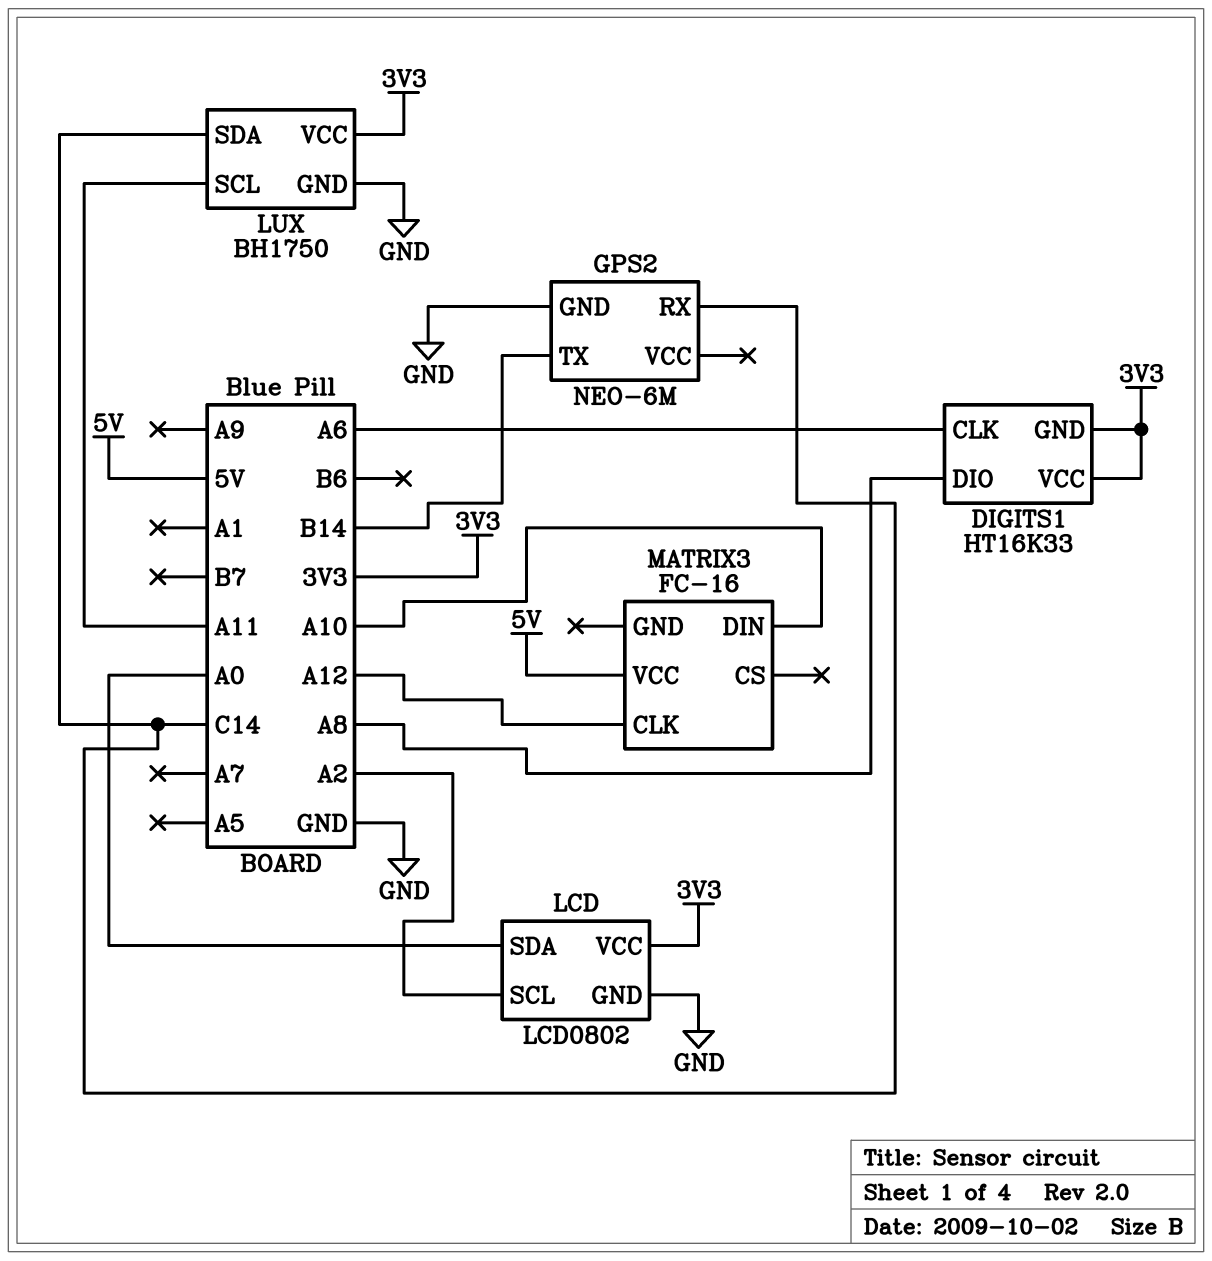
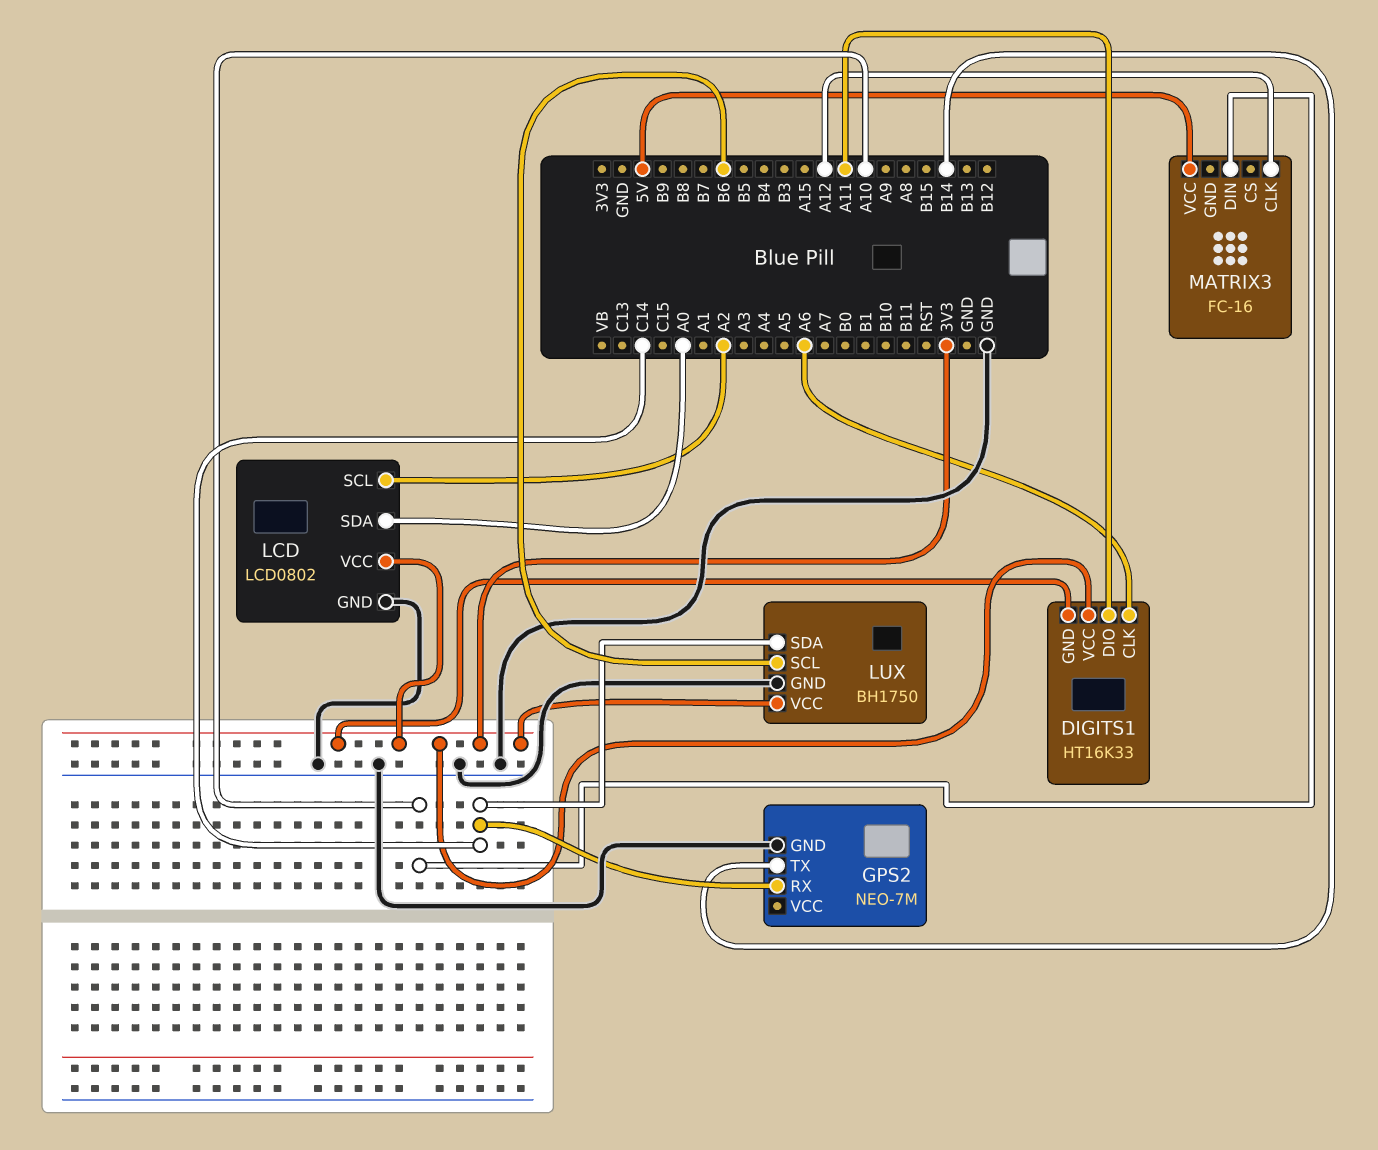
DIGITS1 pin DIO: A8 -> A11
GPS2: NEO-6M -> NEO-7M
LUX pin SCL: A11 -> B6

